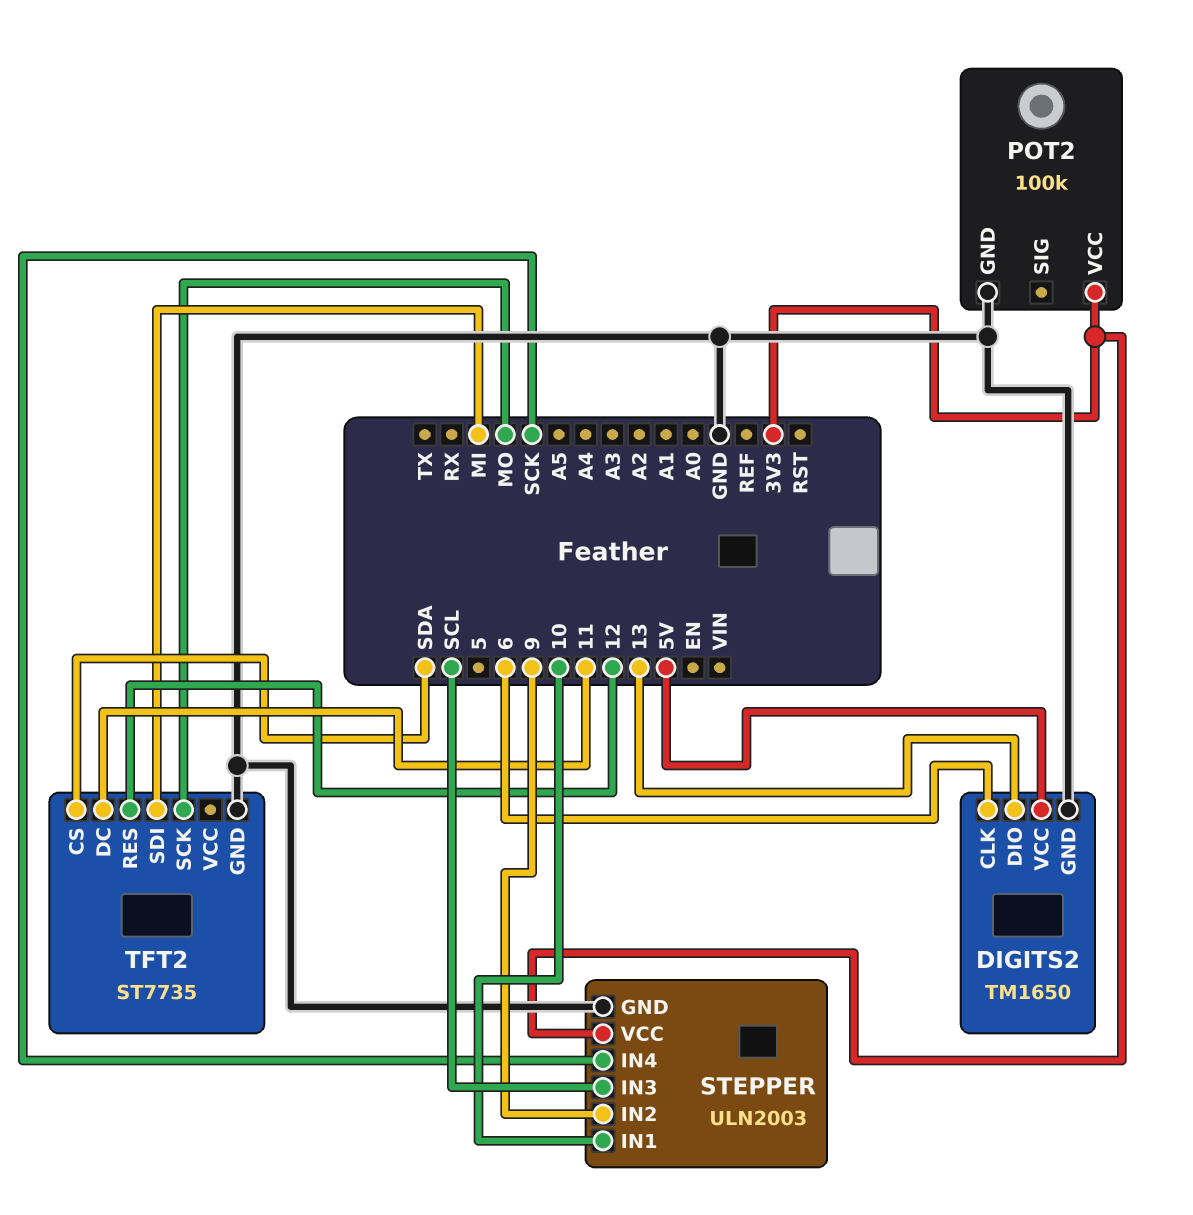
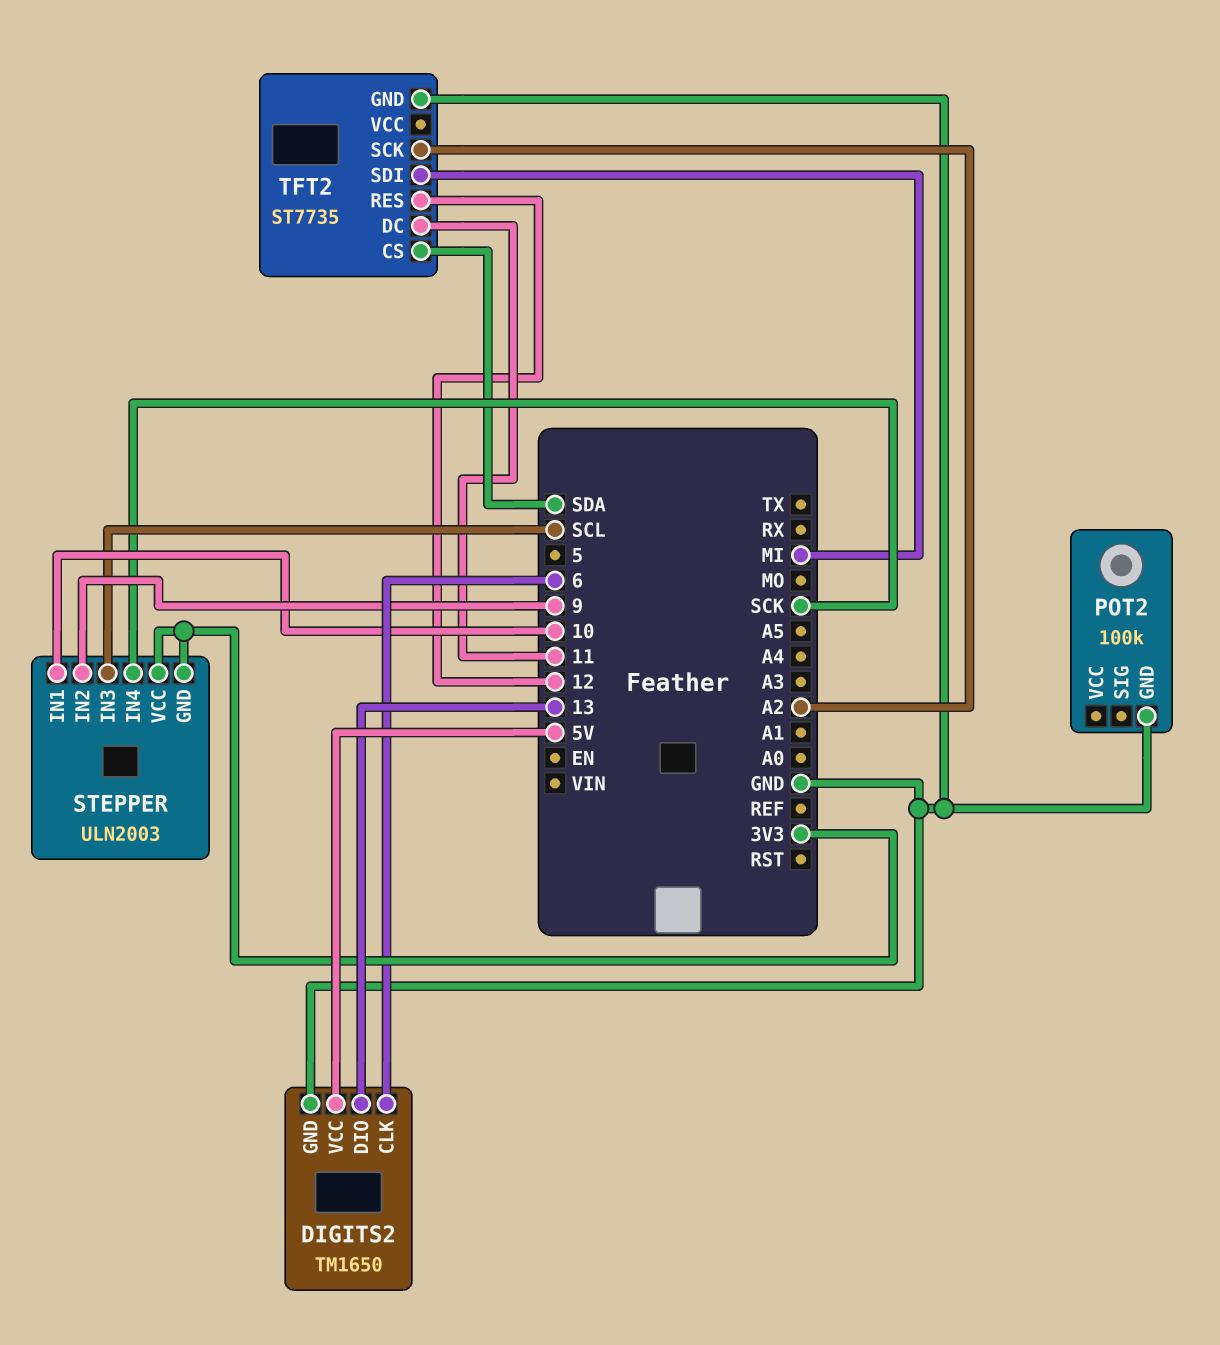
POT2 pin VCC: 3V3 -> none
STEPPER pin GND: GND -> 3V3
TFT2 pin SCK: MO -> A2

